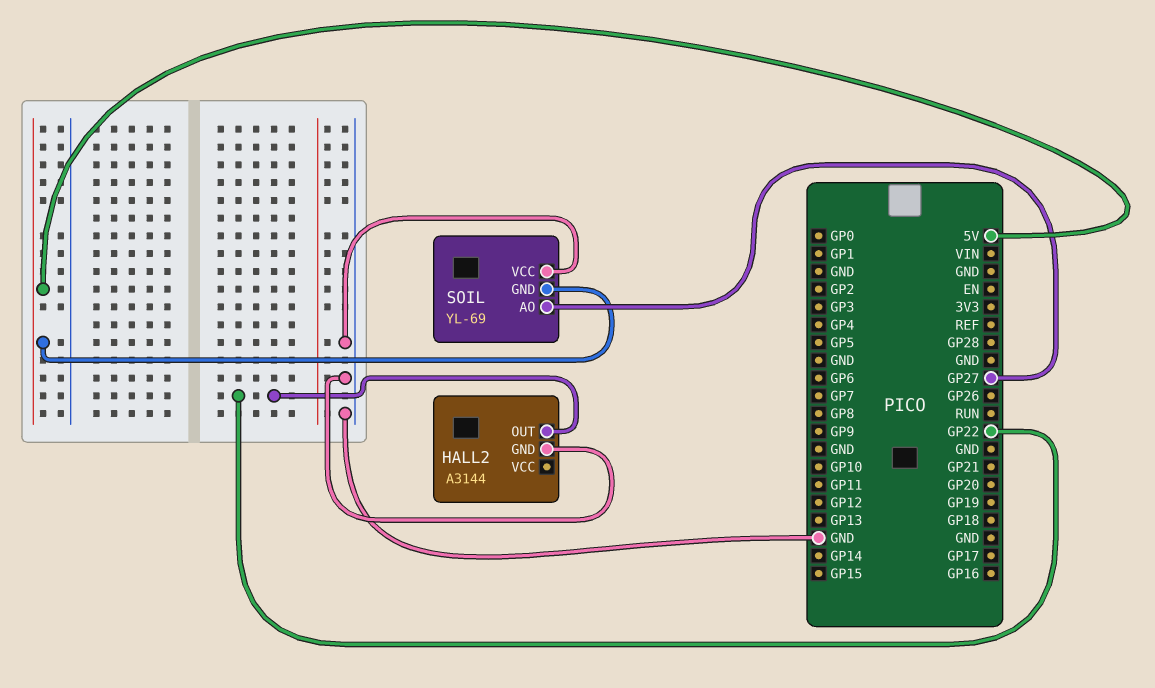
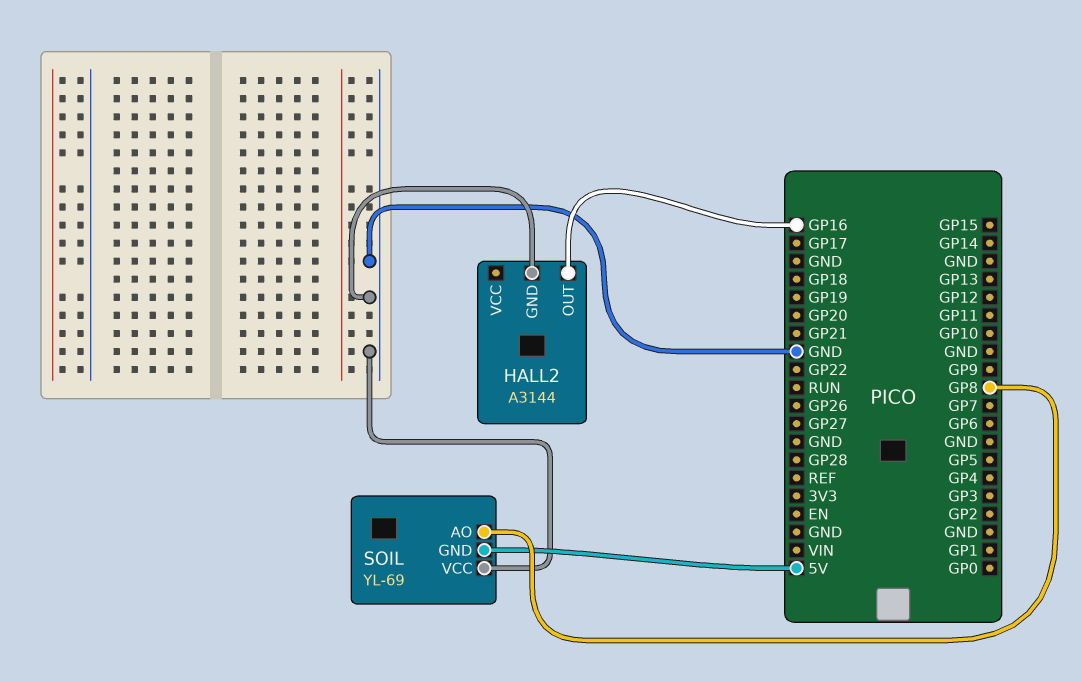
HALL2 pin OUT: GP22 -> GP16
SOIL pin AO: GP27 -> GP8

